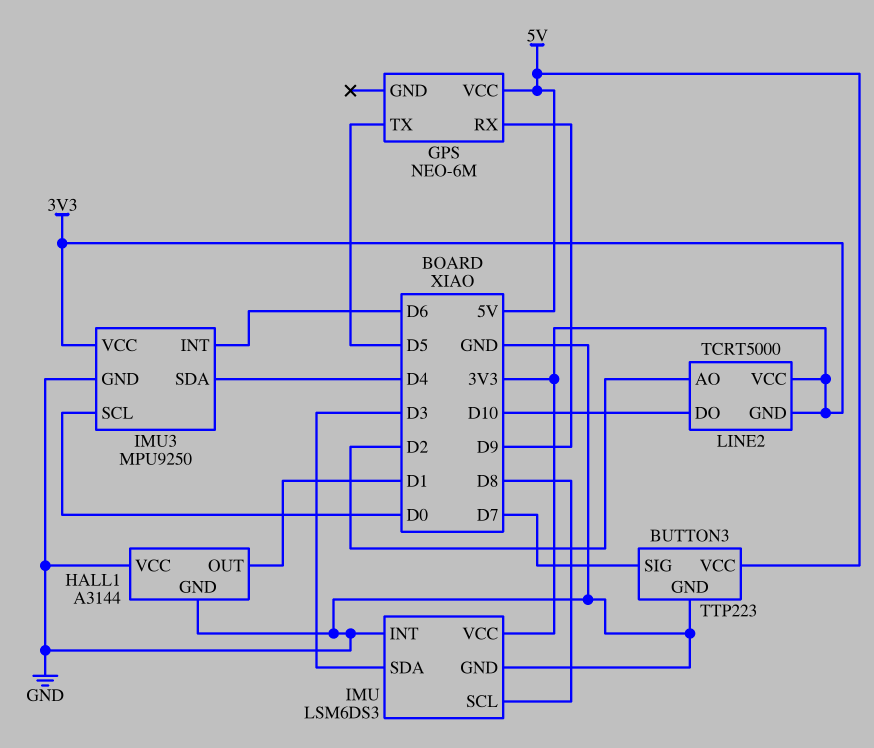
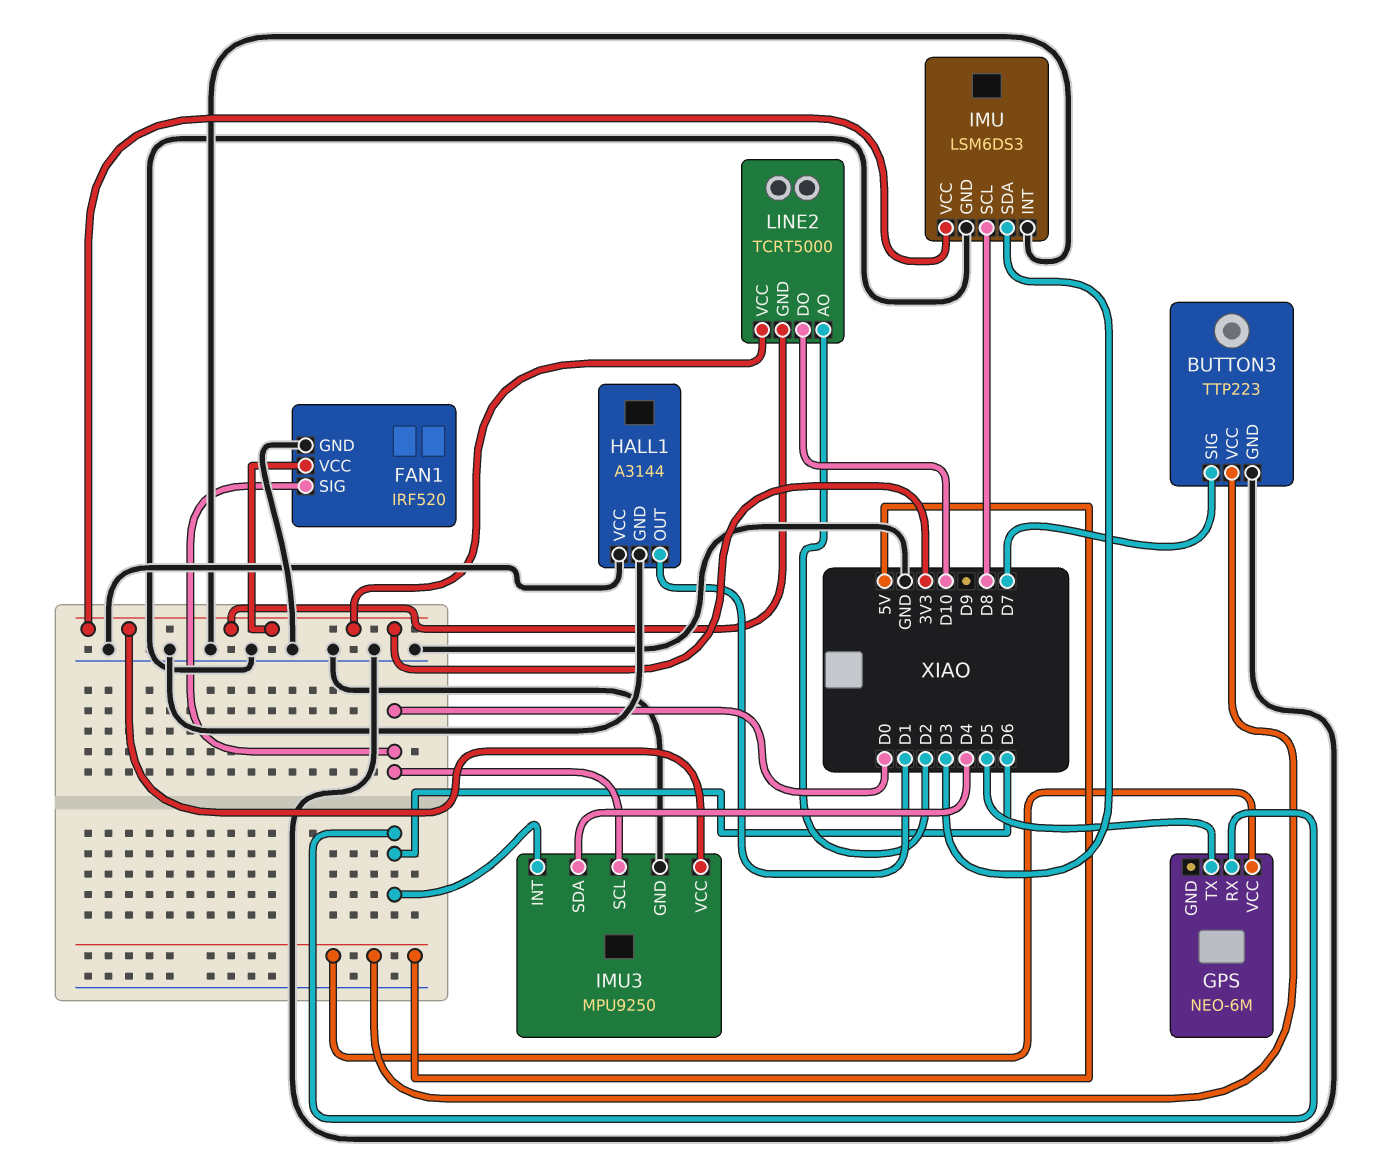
FAN1: none -> IRF520
FAN1 pin GND: none -> GND
FAN1 pin SIG: none -> D0
FAN1 pin VCC: none -> 3V3
GPS pin RX: D9 -> D6

